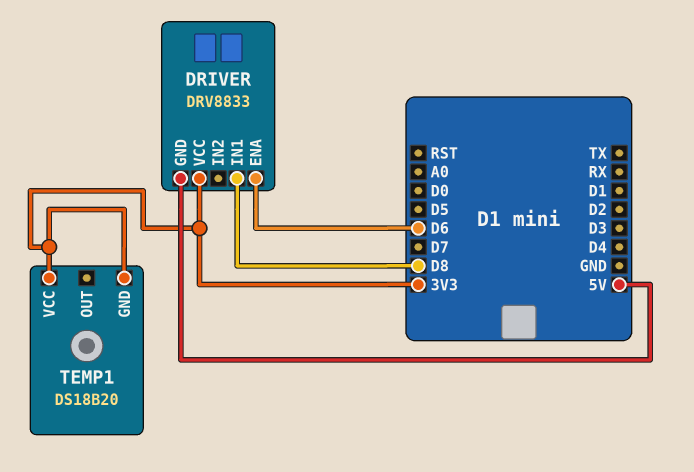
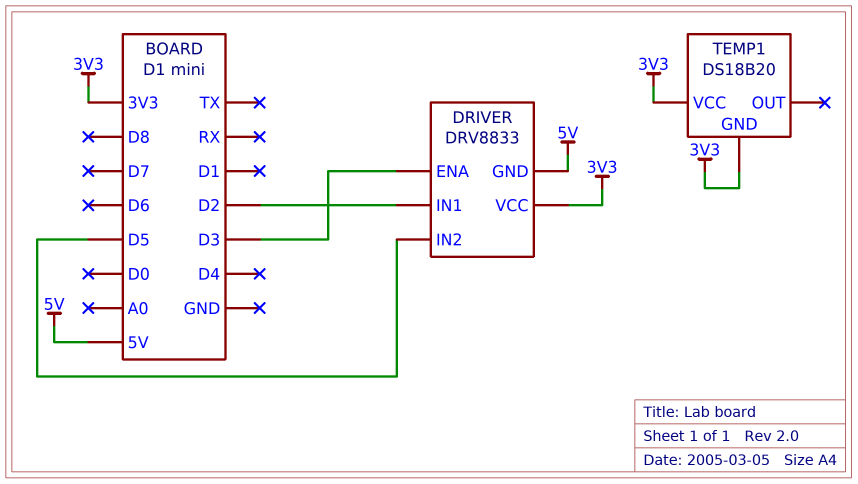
DRIVER pin ENA: D6 -> D3
DRIVER pin IN1: D8 -> D2
DRIVER pin IN2: none -> D5

